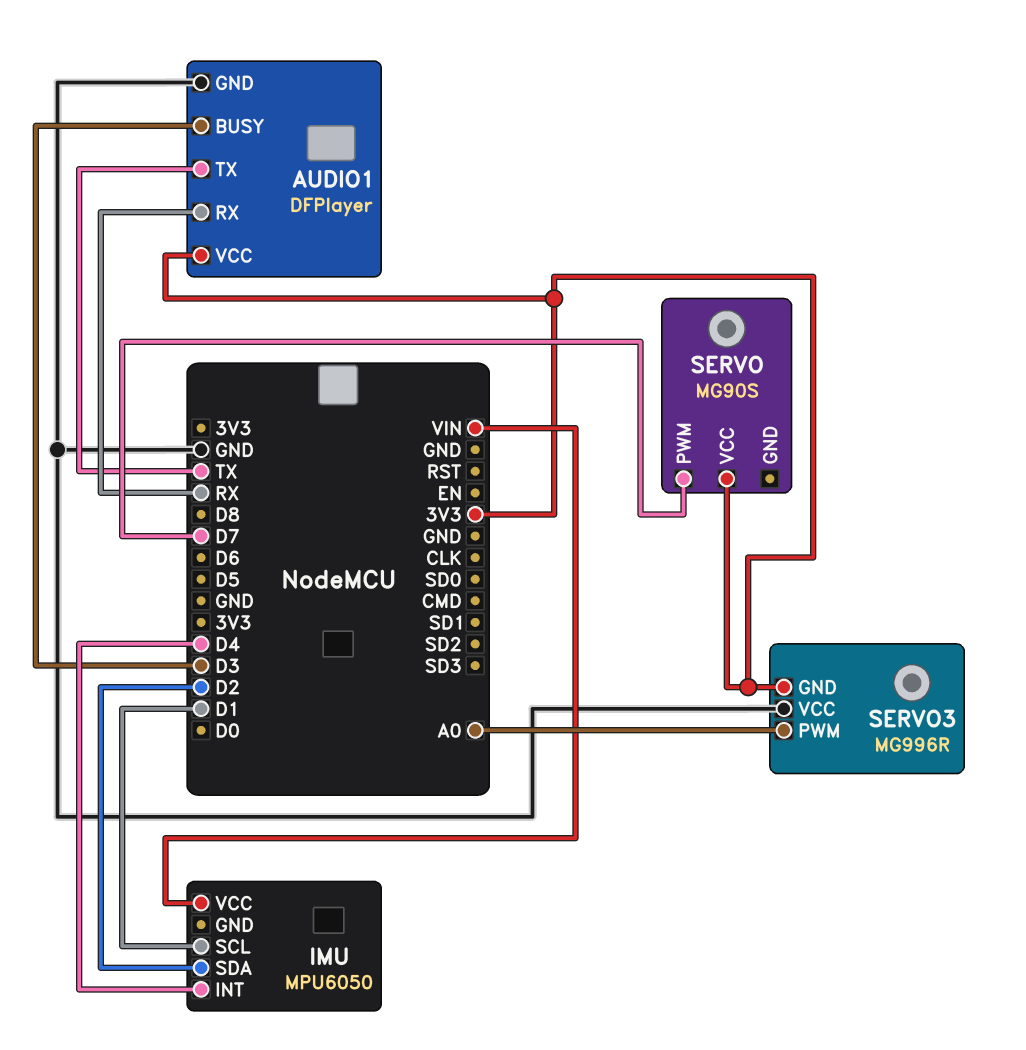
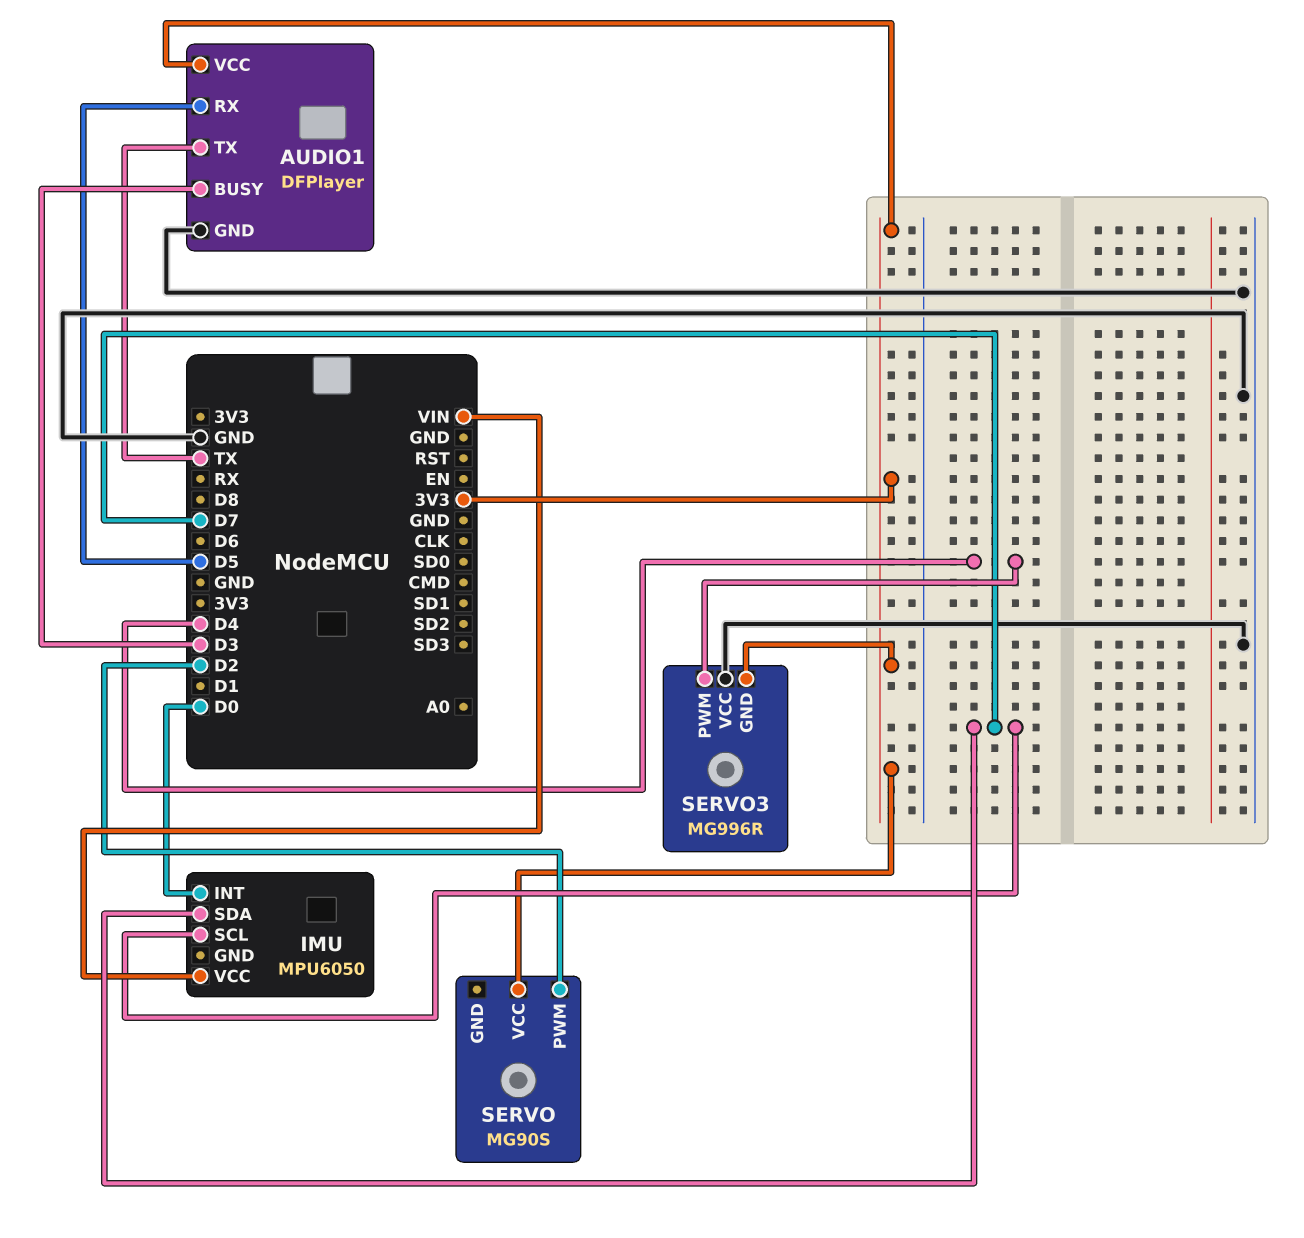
AUDIO1 pin RX: RX -> D5
IMU pin INT: D4 -> D0
IMU pin SCL: D1 -> D7
IMU pin SDA: D2 -> D7
SERVO pin PWM: D7 -> D2
SERVO3 pin PWM: A0 -> D4

